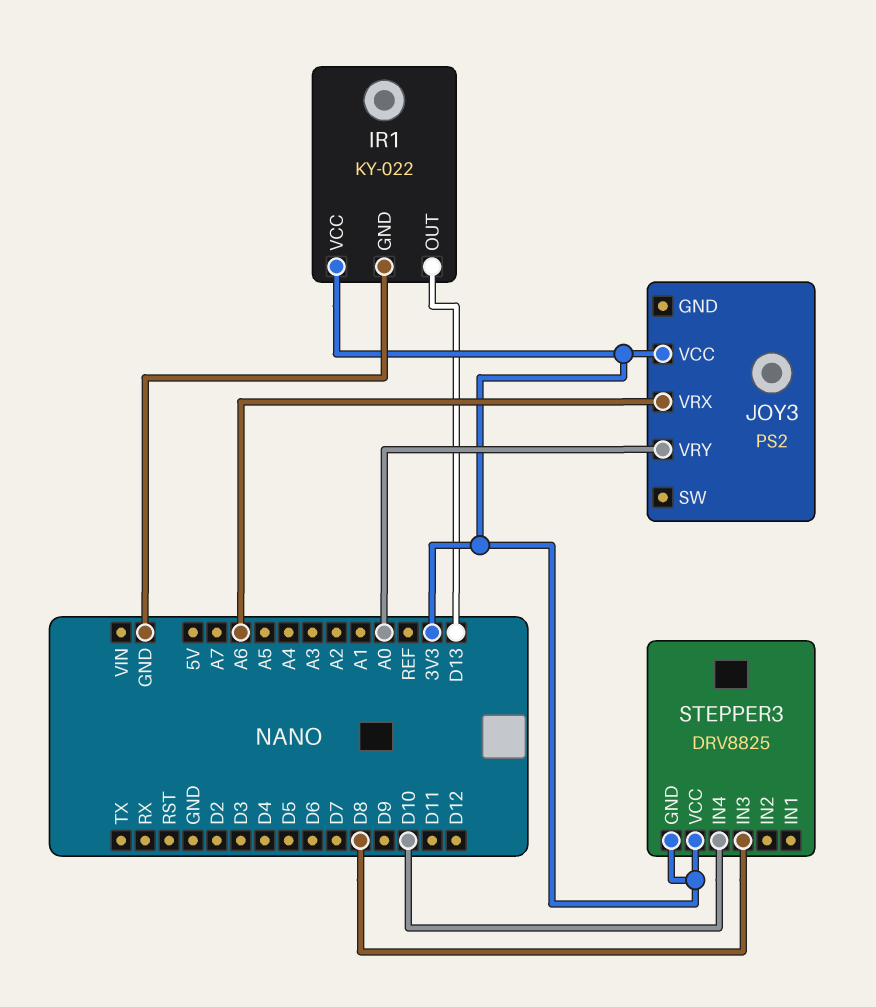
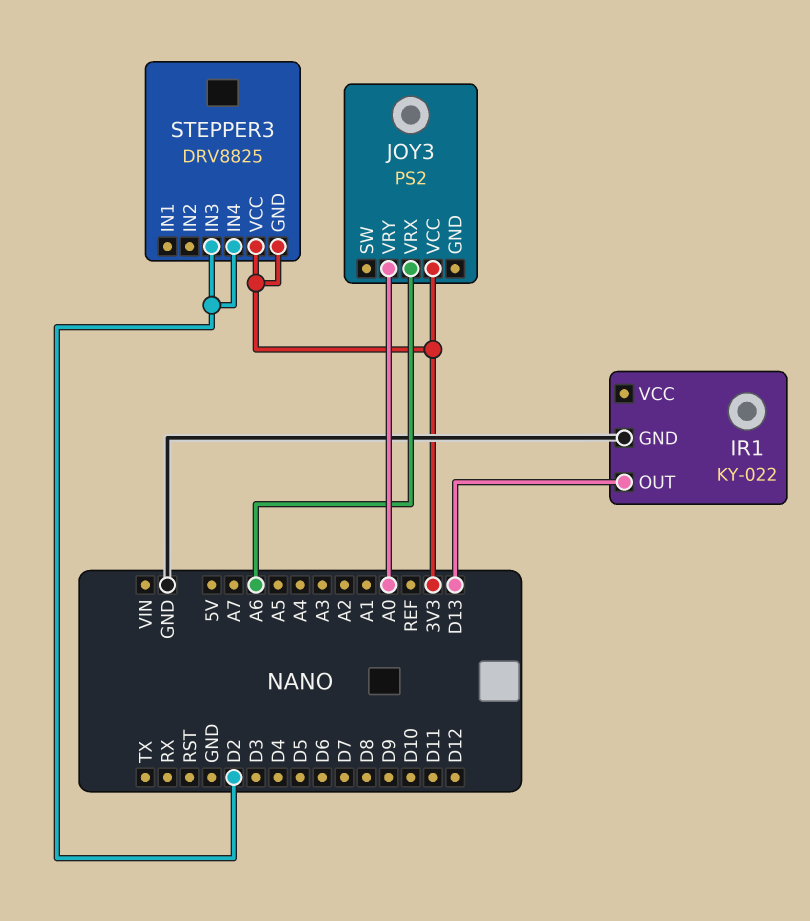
IR1 pin VCC: 3V3 -> none
STEPPER3 pin IN3: D8 -> D2
STEPPER3 pin IN4: D10 -> D2

